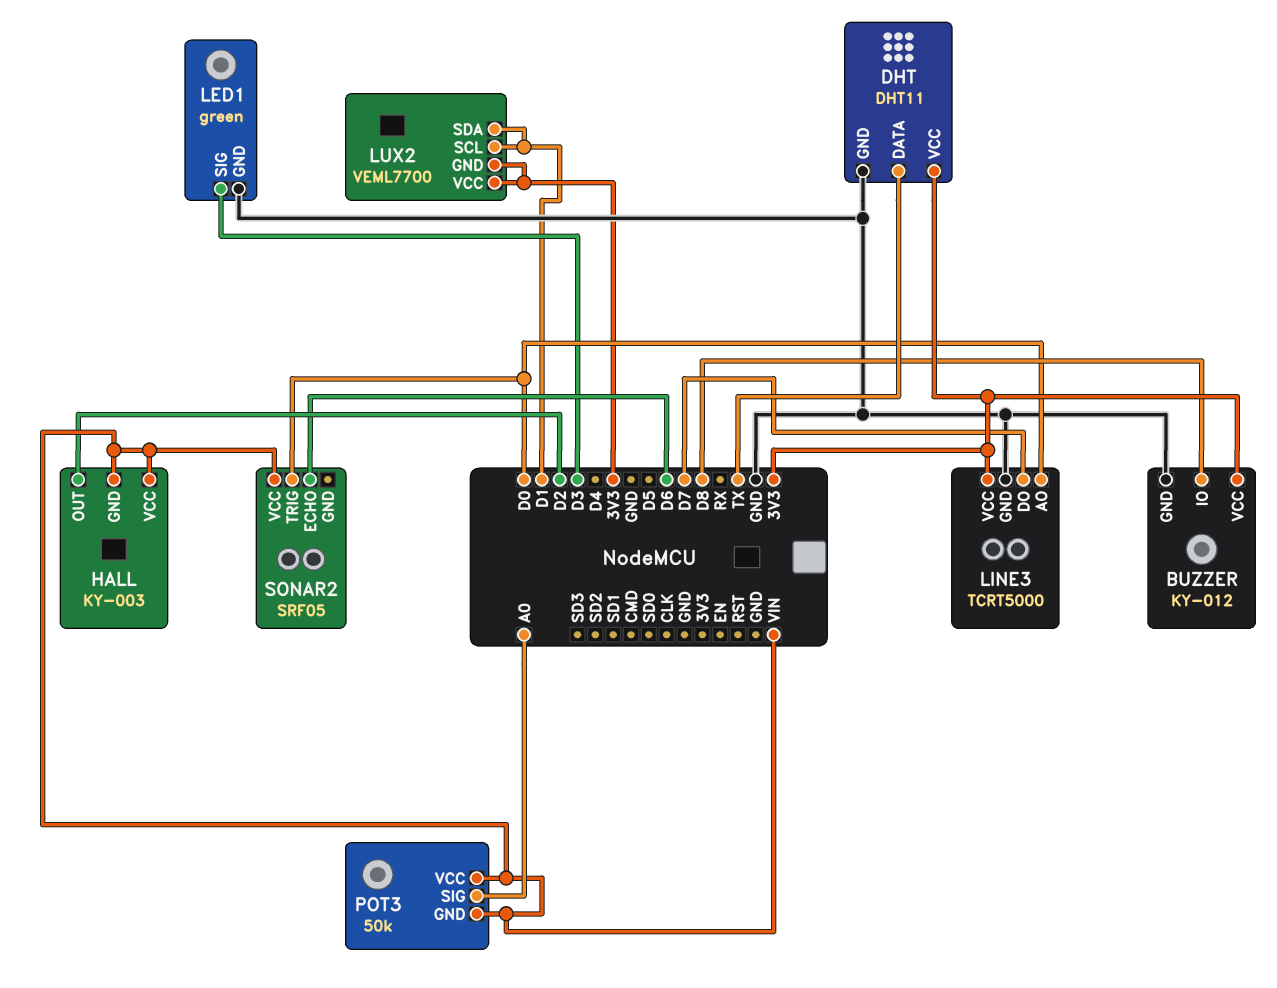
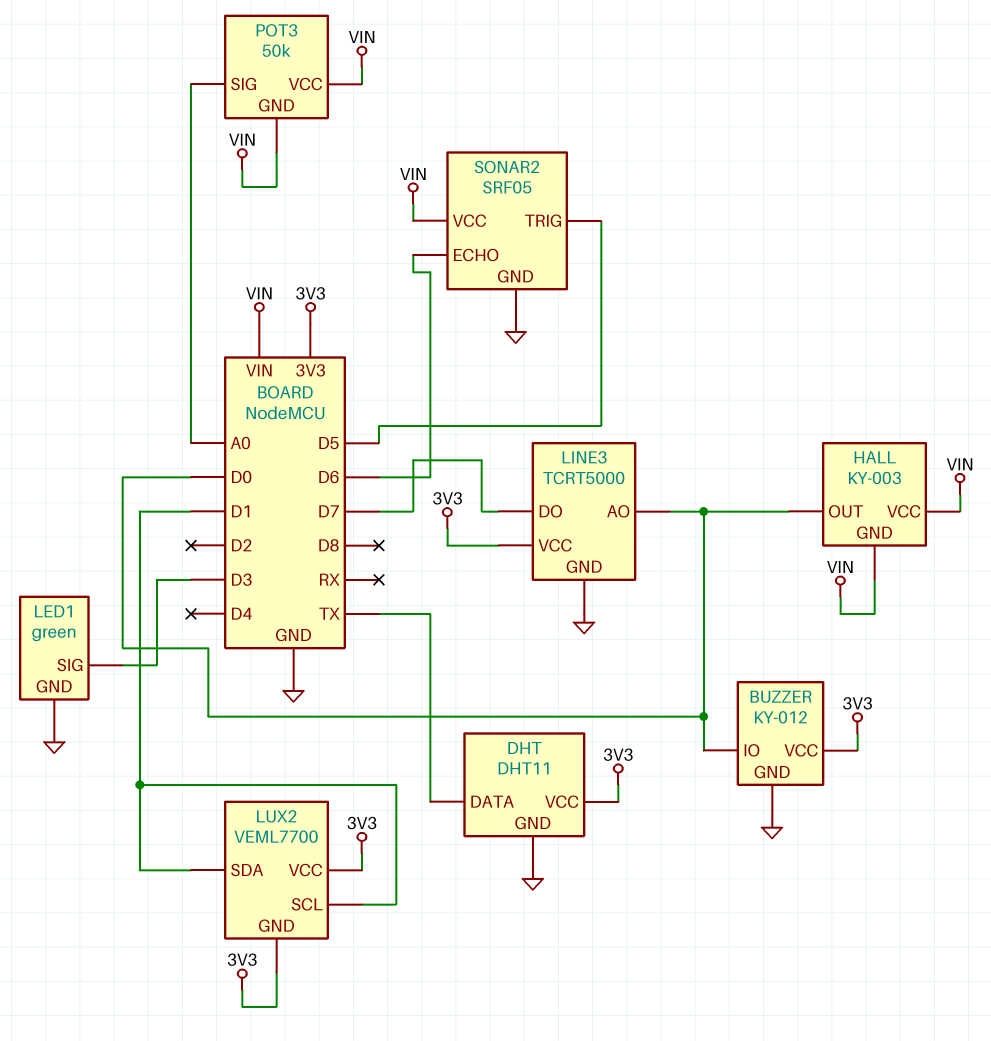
BUZZER pin IO: D8 -> D0
HALL pin OUT: D2 -> D0
SONAR2 pin GND: none -> GND
SONAR2 pin TRIG: D0 -> D5

